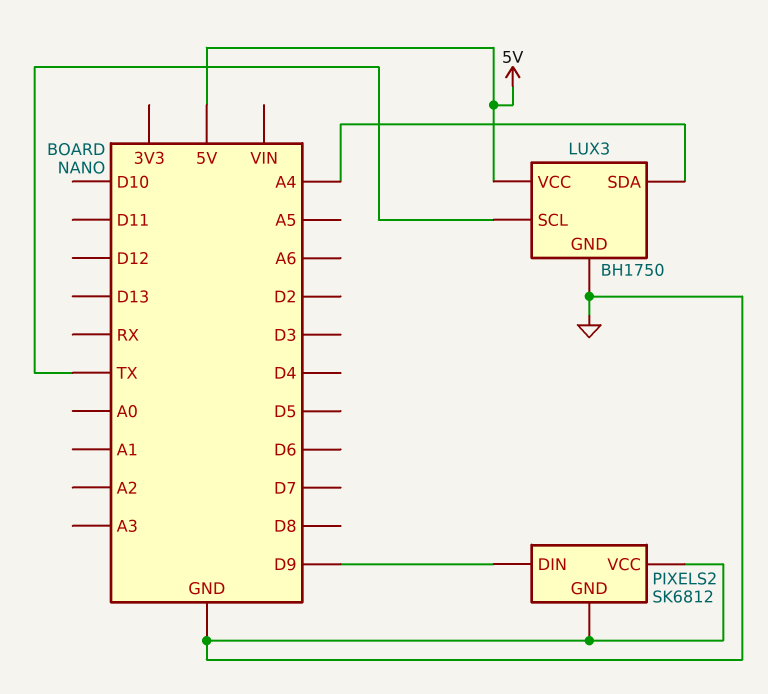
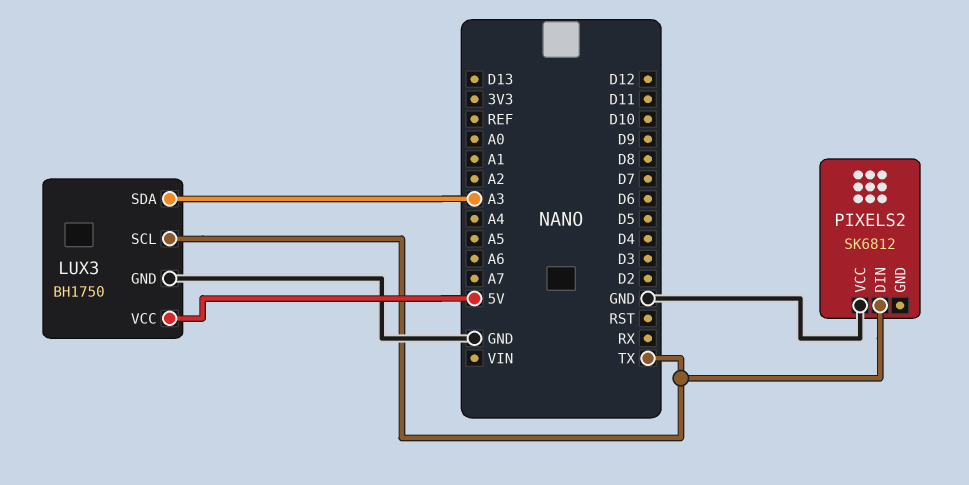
LUX3 pin SDA: A4 -> A3
PIXELS2 pin DIN: D9 -> TX
PIXELS2 pin GND: GND -> none

